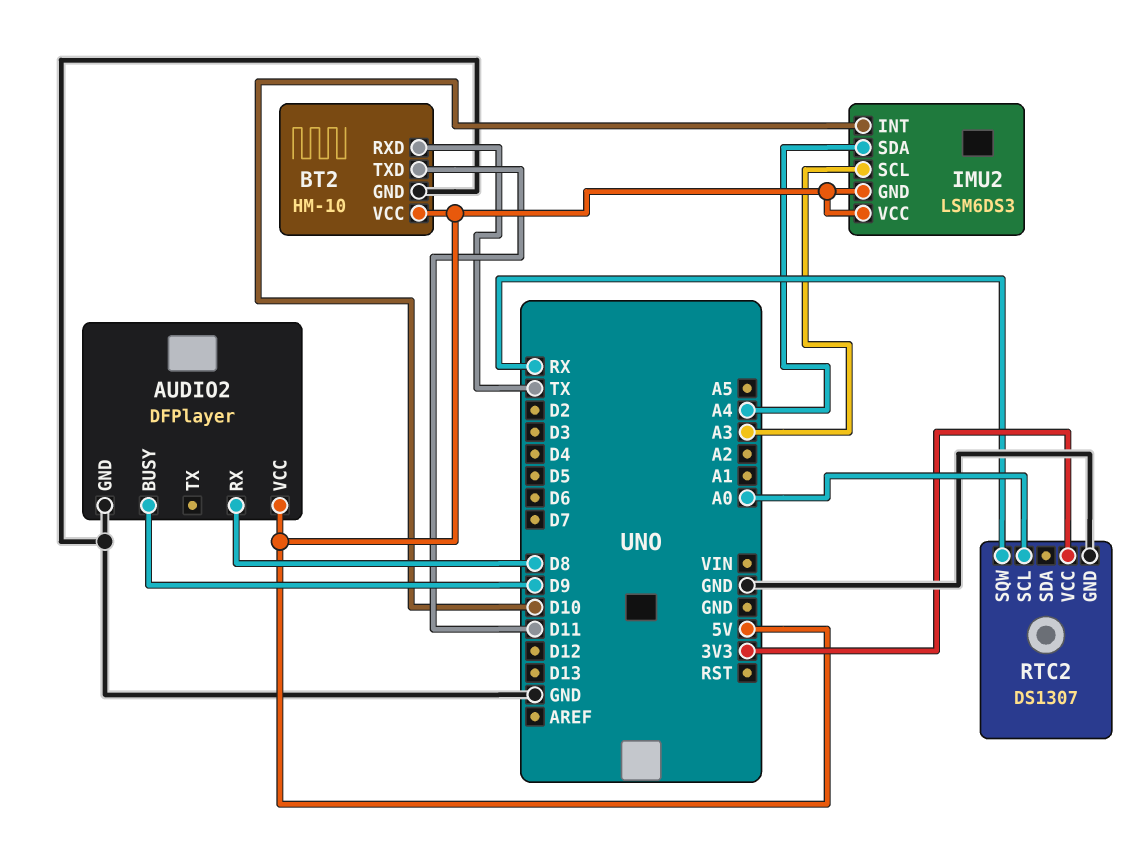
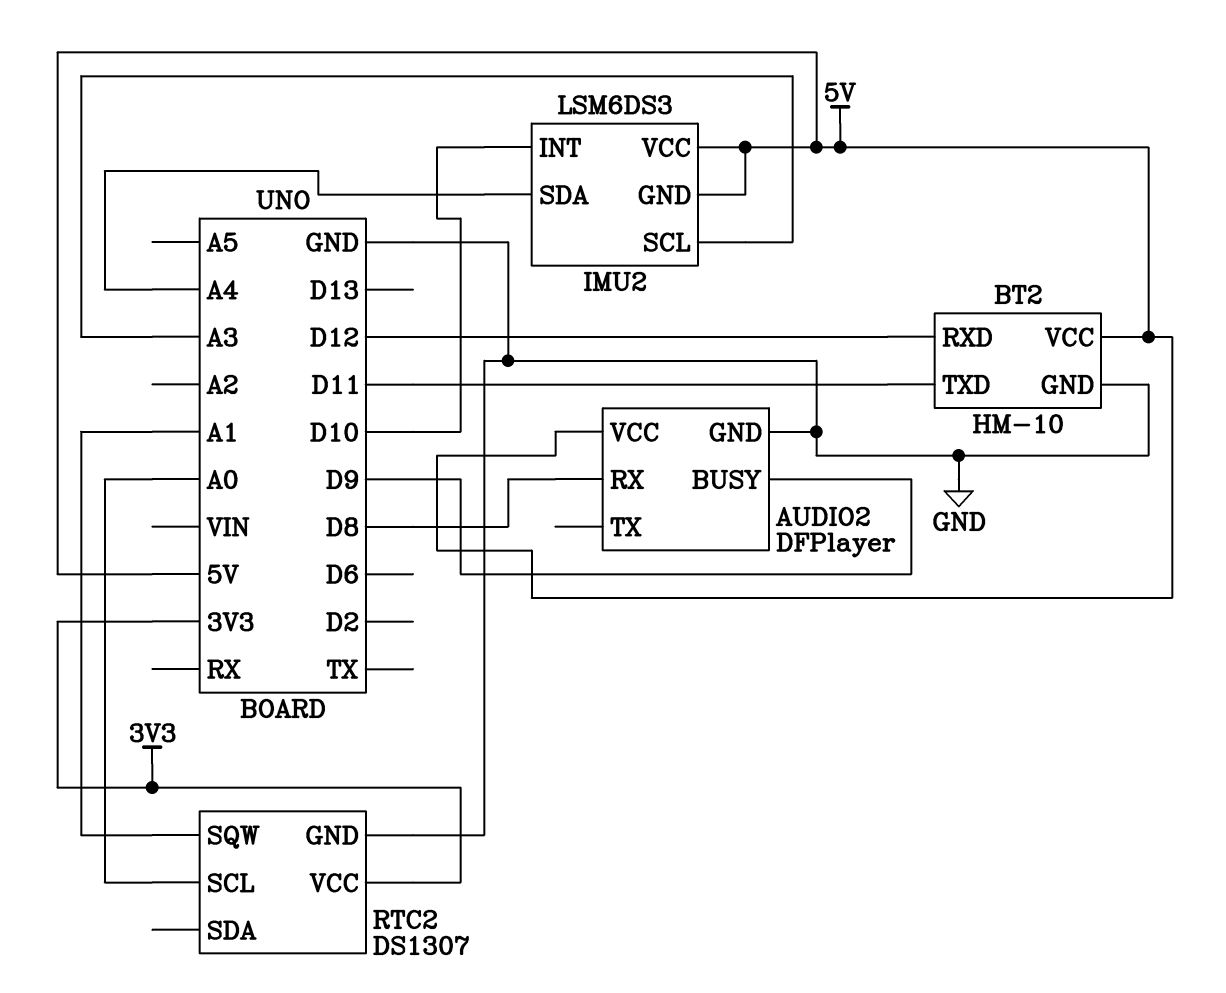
BT2 pin RXD: TX -> D12
RTC2 pin SQW: RX -> A1

